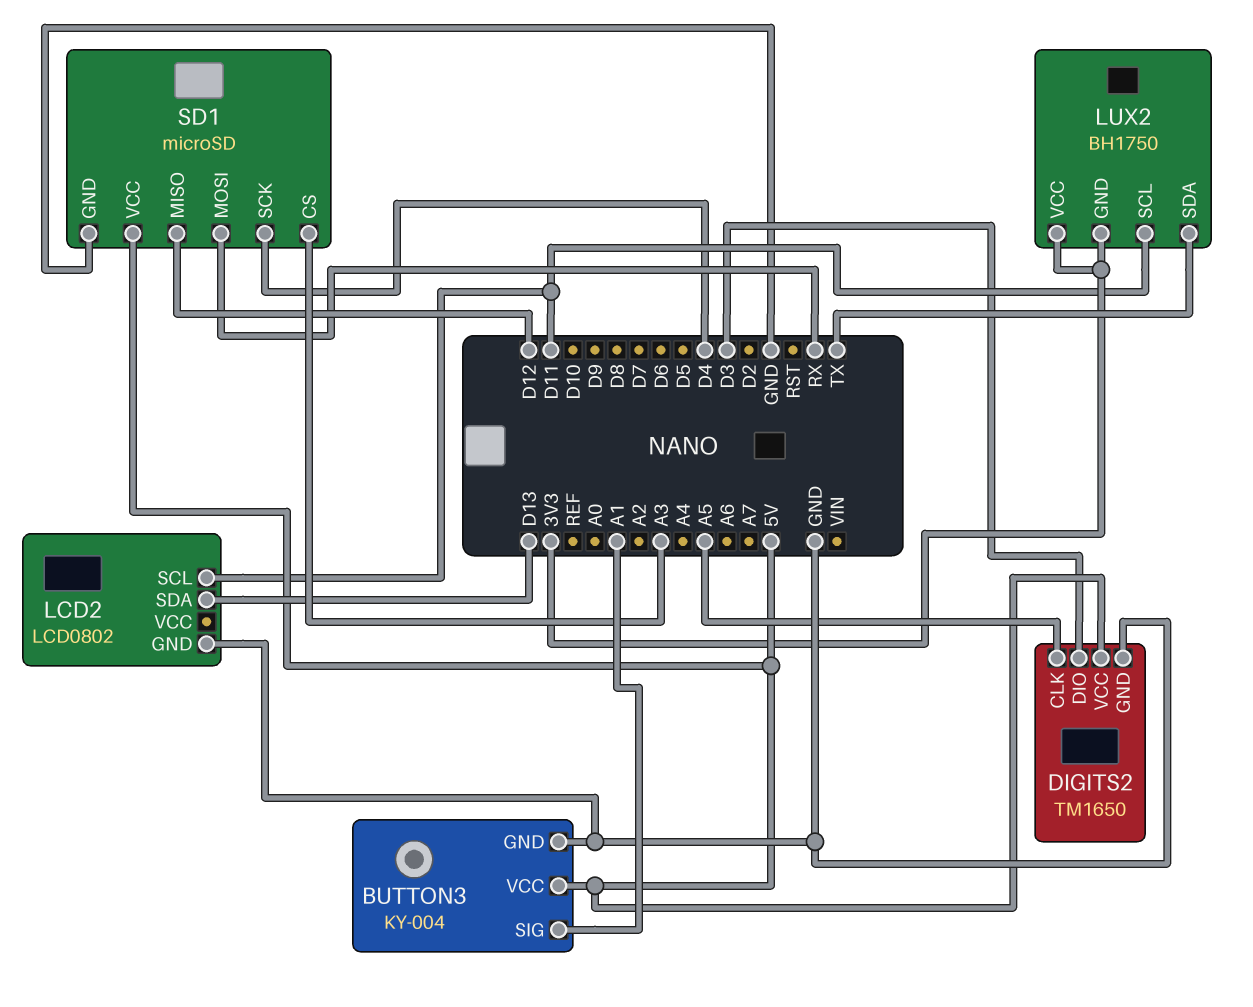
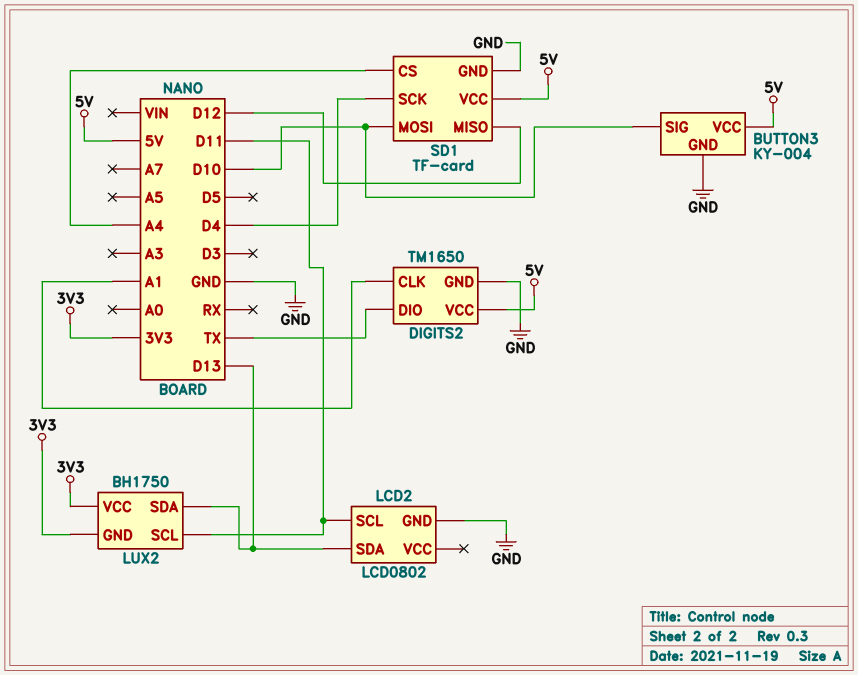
BUTTON3 pin SIG: A1 -> D10
DIGITS2 pin CLK: A5 -> A1
DIGITS2 pin DIO: D3 -> TX
LUX2 pin SDA: TX -> D13
SD1: microSD -> TF-card
SD1 pin CS: A3 -> A4
SD1 pin MOSI: RX -> D10

